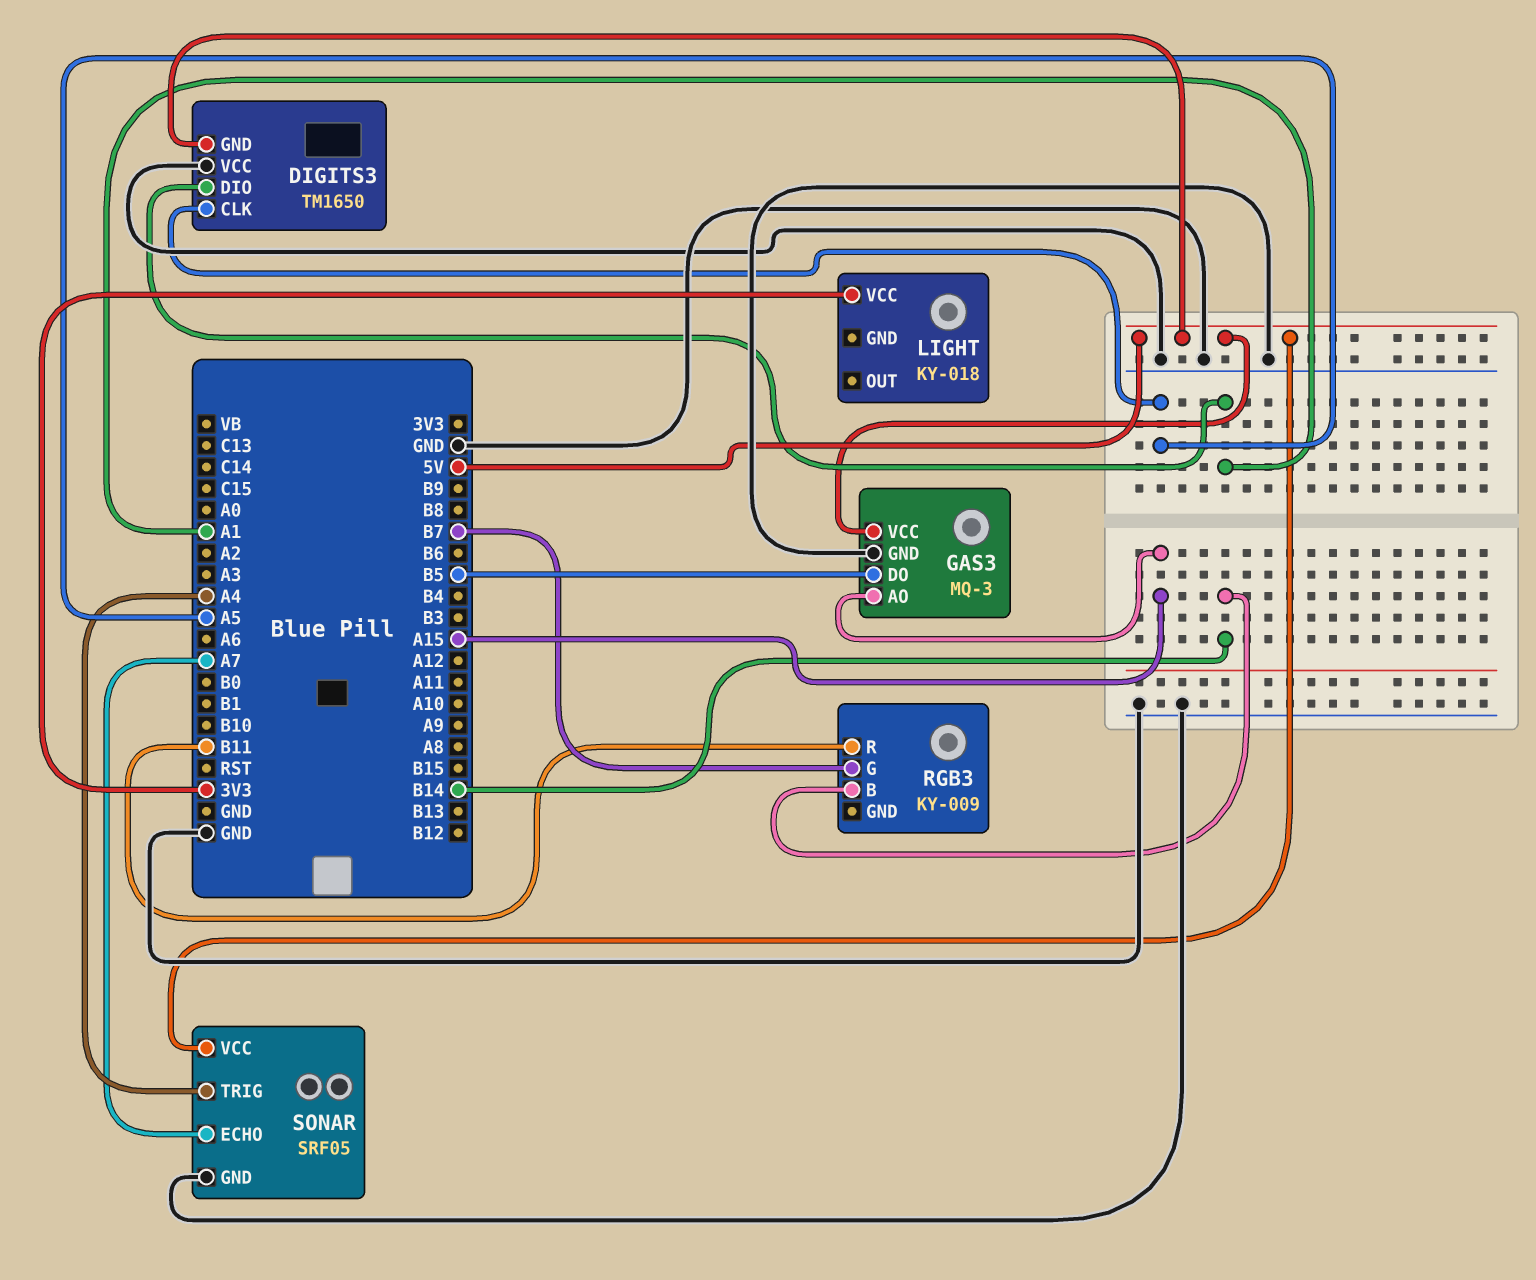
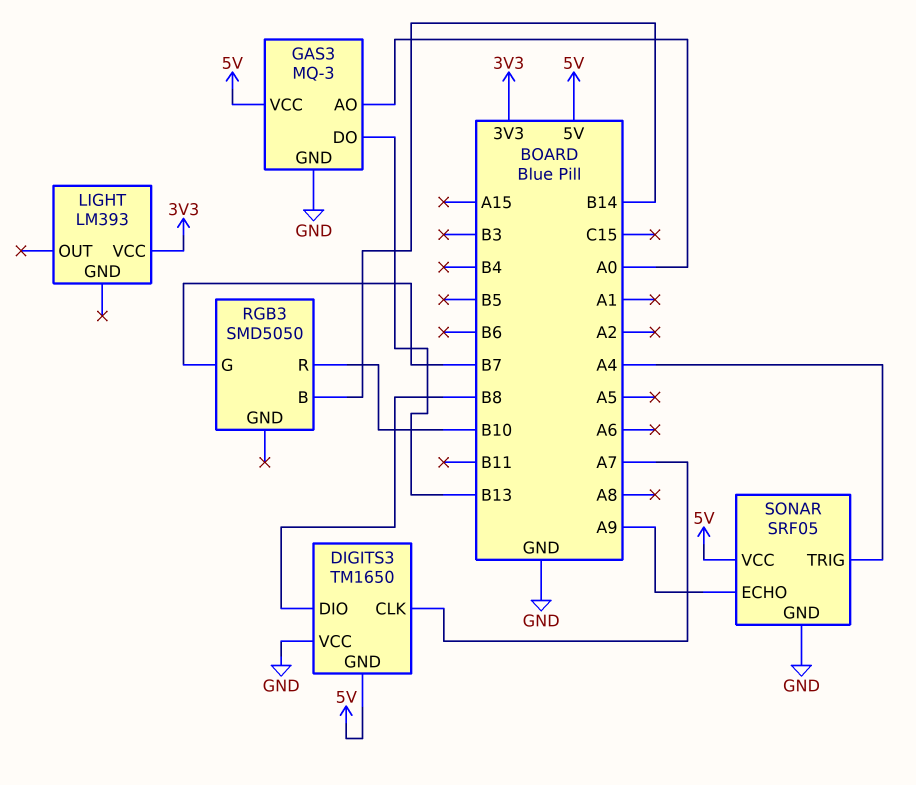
DIGITS3 pin CLK: A5 -> A7
DIGITS3 pin DIO: A1 -> B8
GAS3 pin AO: A15 -> A0
GAS3 pin DO: B5 -> B13
LIGHT: KY-018 -> LM393
RGB3: KY-009 -> SMD5050
RGB3 pin R: B11 -> B10
SONAR pin ECHO: A7 -> A9

